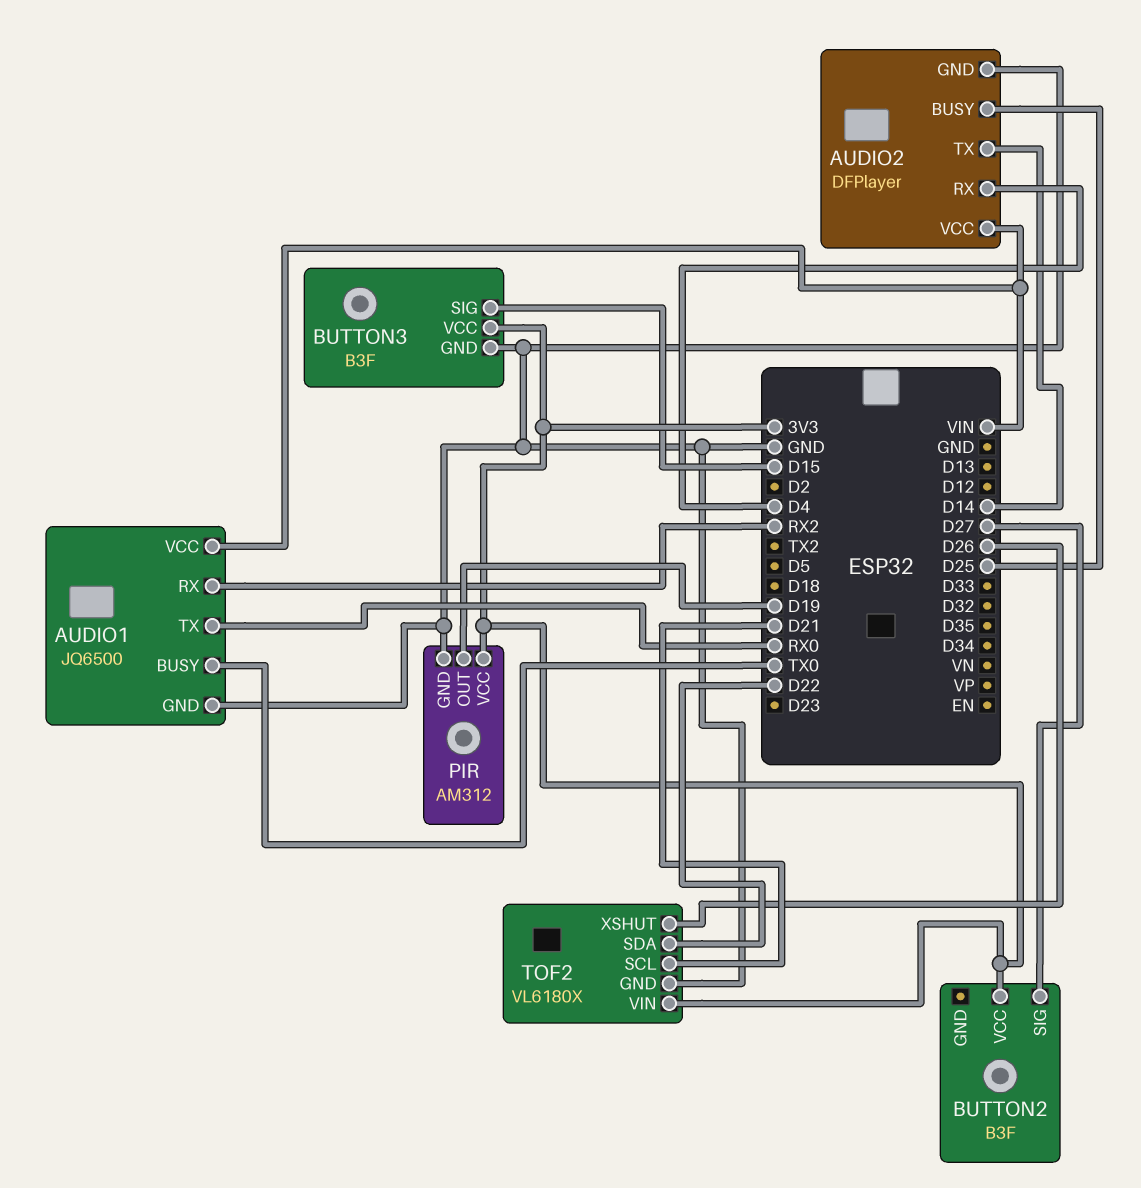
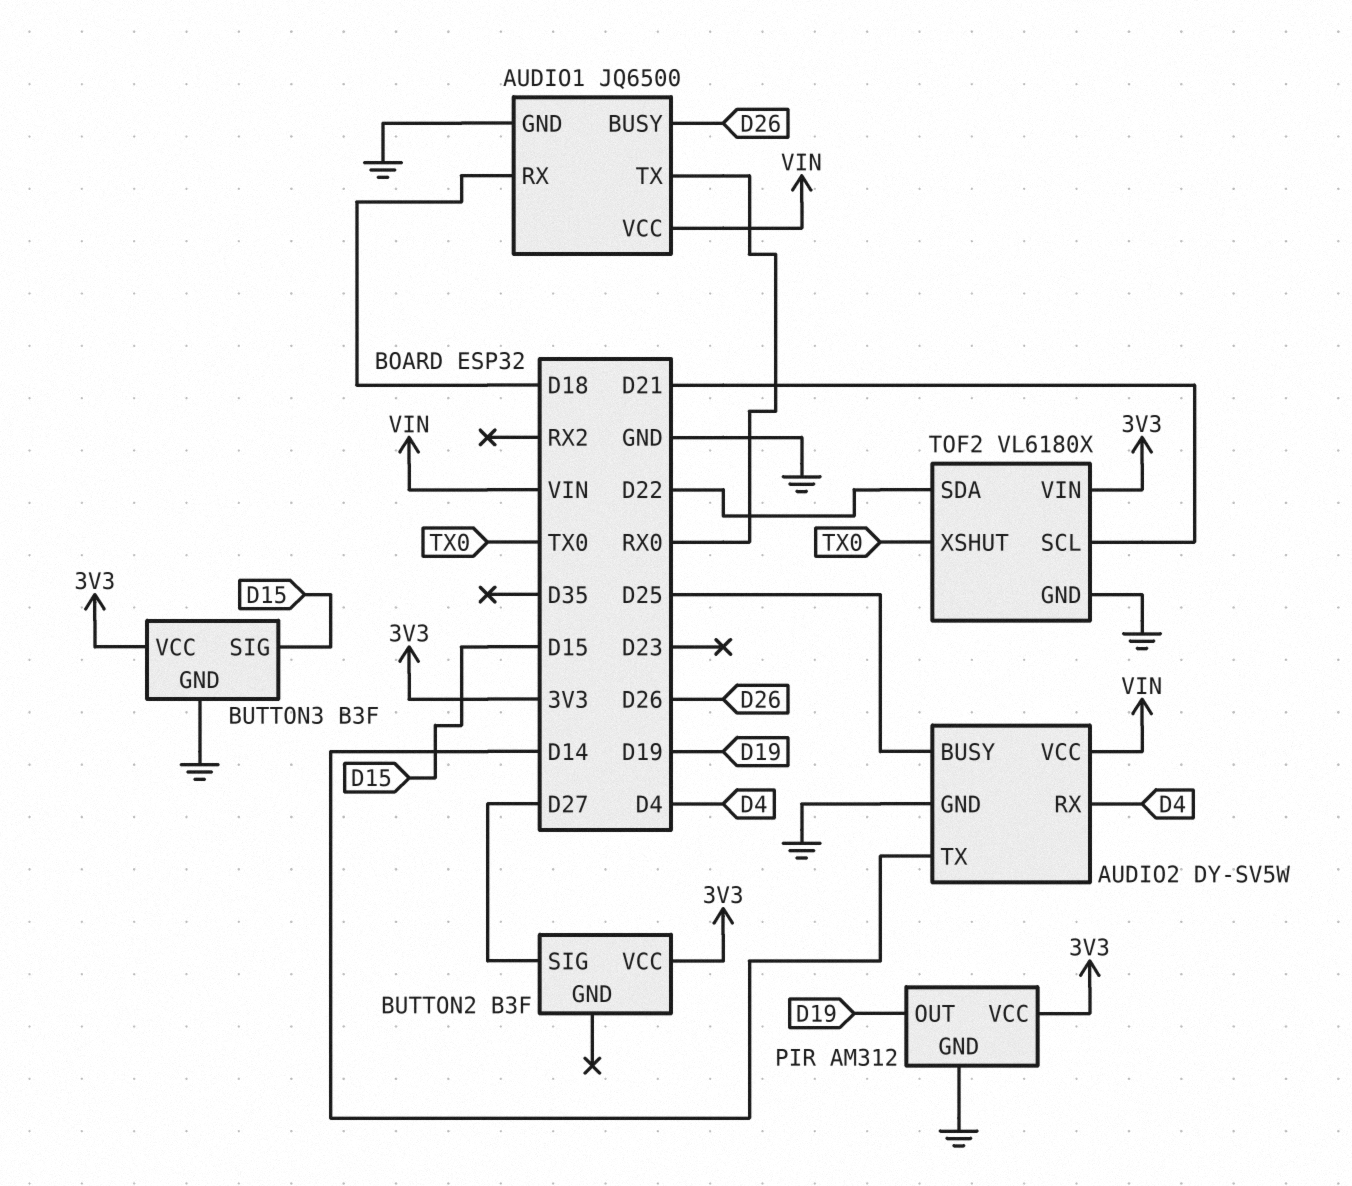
AUDIO1 pin BUSY: TX0 -> D26
AUDIO1 pin RX: RX2 -> D18
AUDIO2: DFPlayer -> DY-SV5W
TOF2 pin XSHUT: D26 -> TX0

